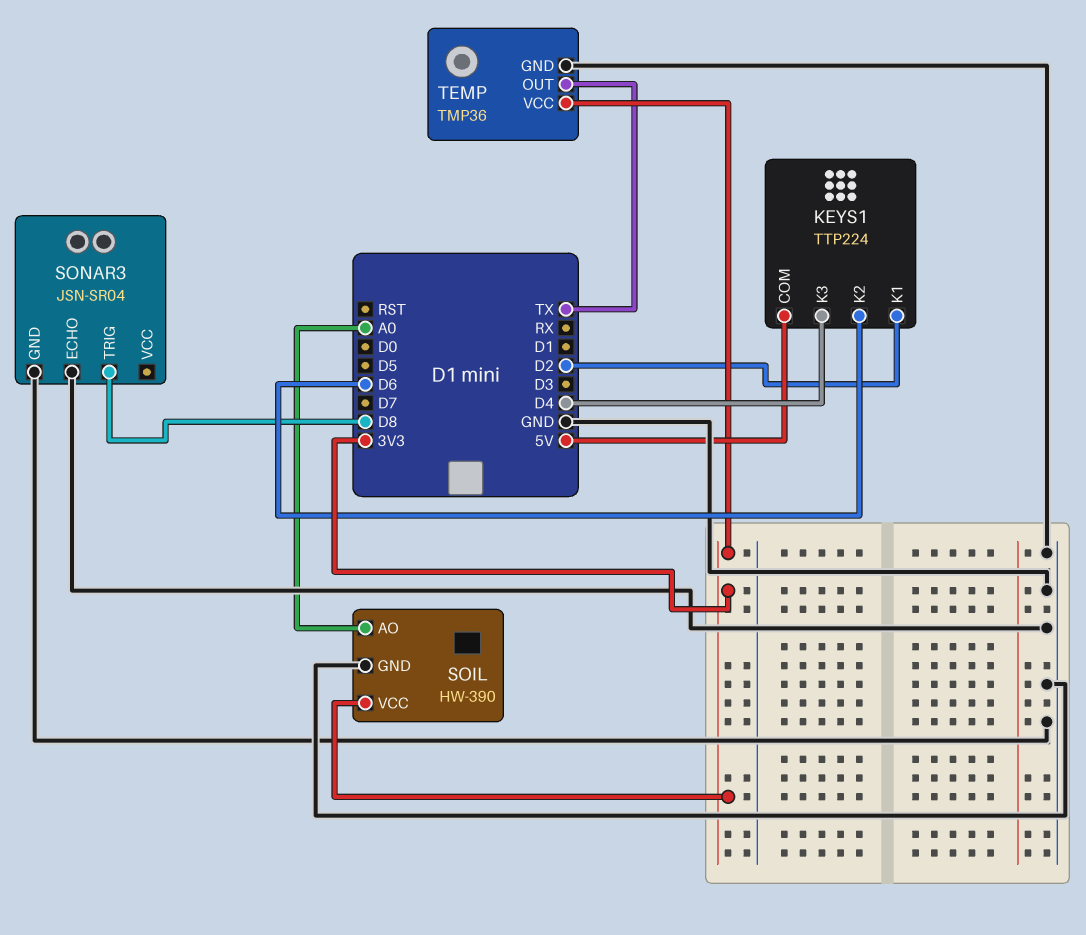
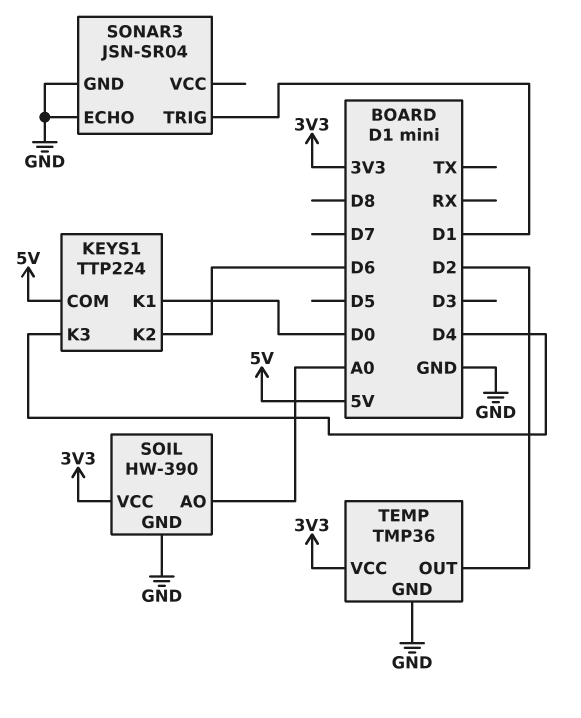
KEYS1 pin K1: D2 -> D0
SONAR3 pin TRIG: D8 -> D1
TEMP pin OUT: TX -> D2

